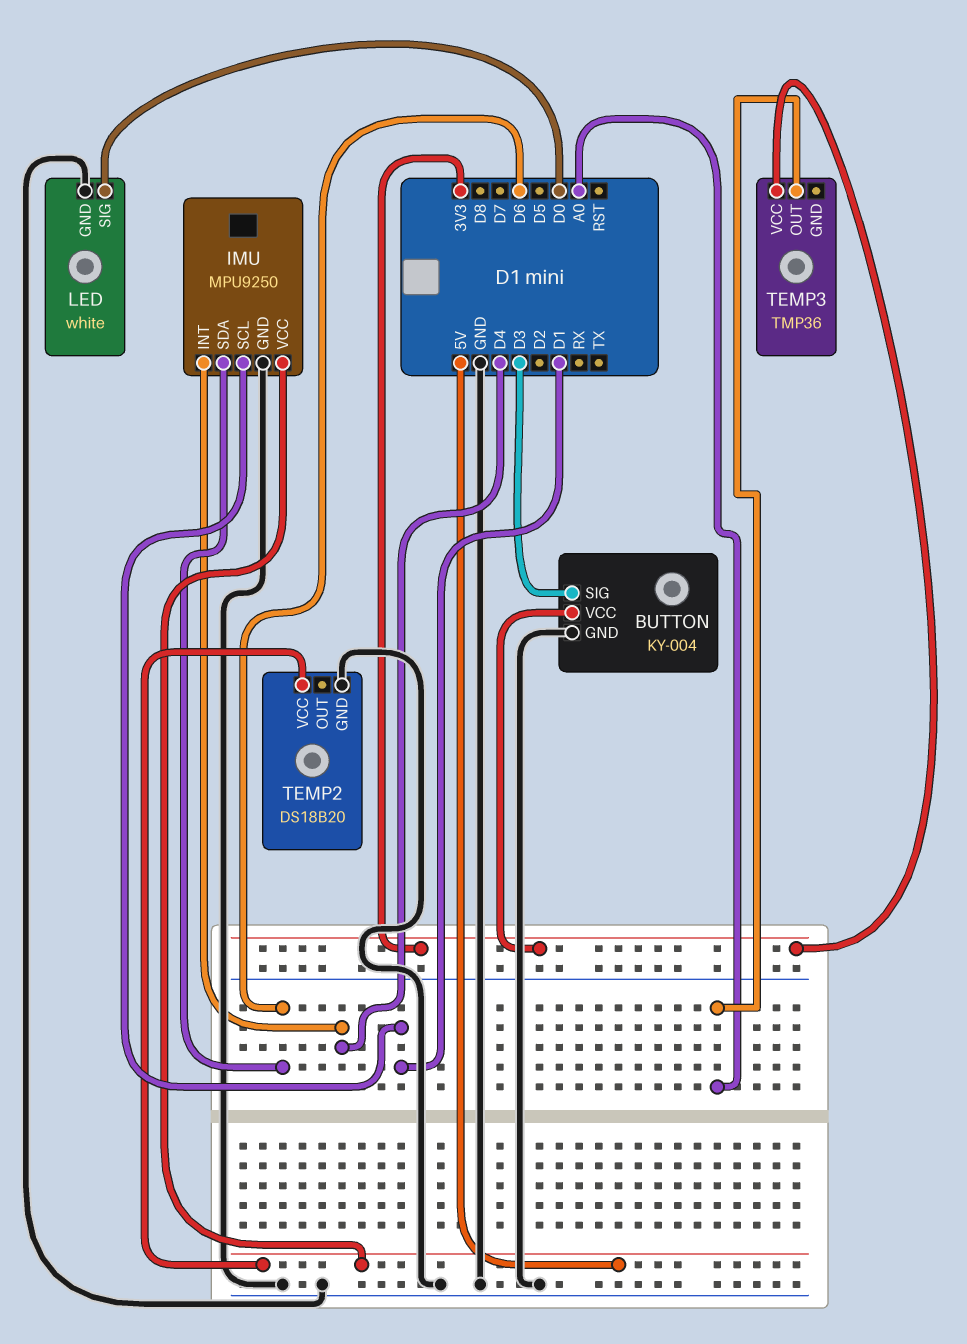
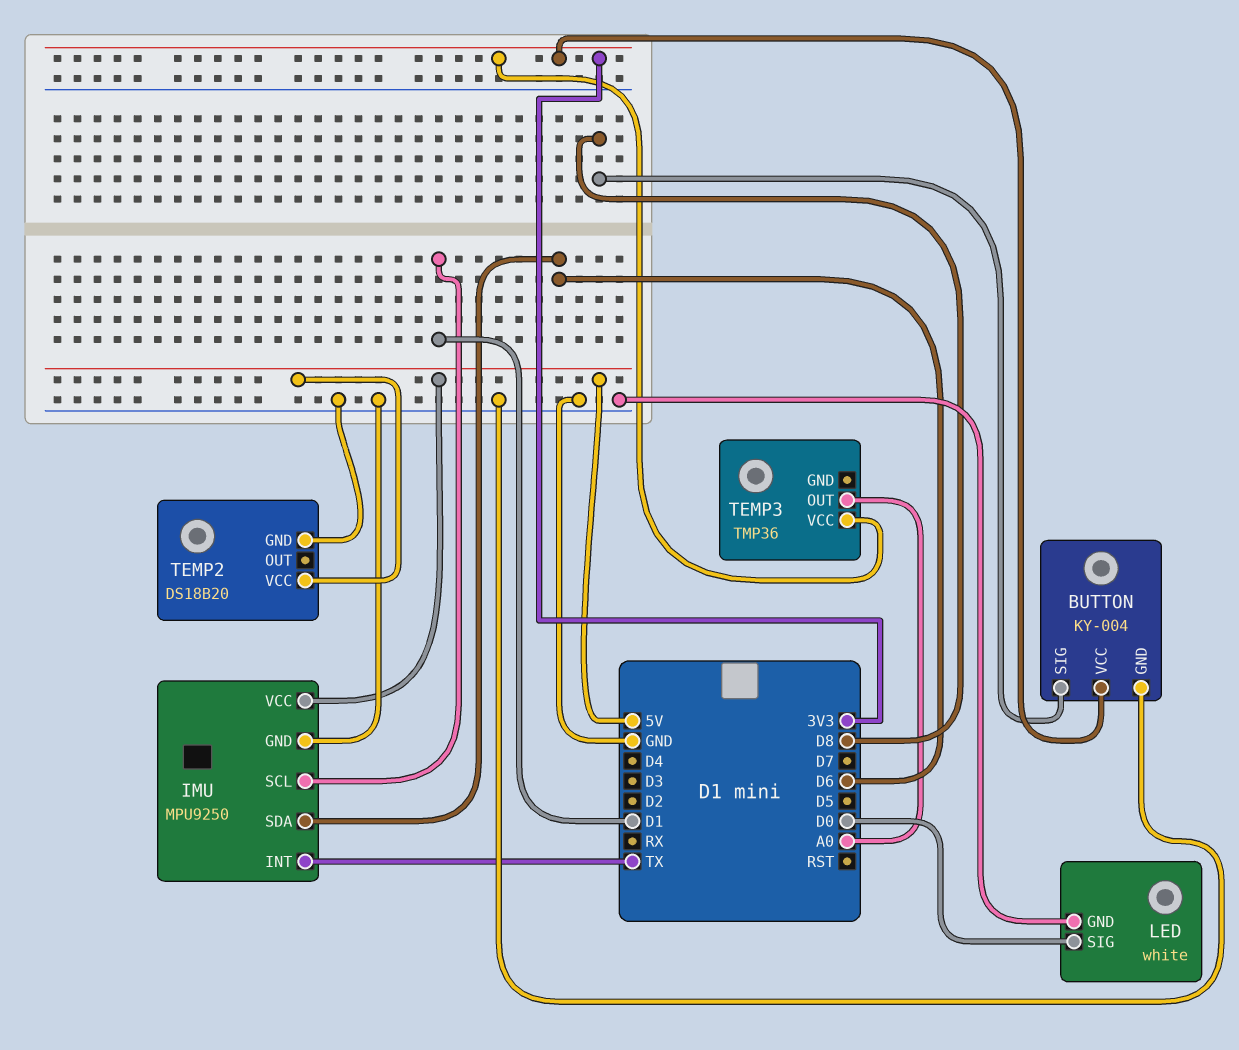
BUTTON pin SIG: D3 -> D8
IMU pin INT: D4 -> TX

